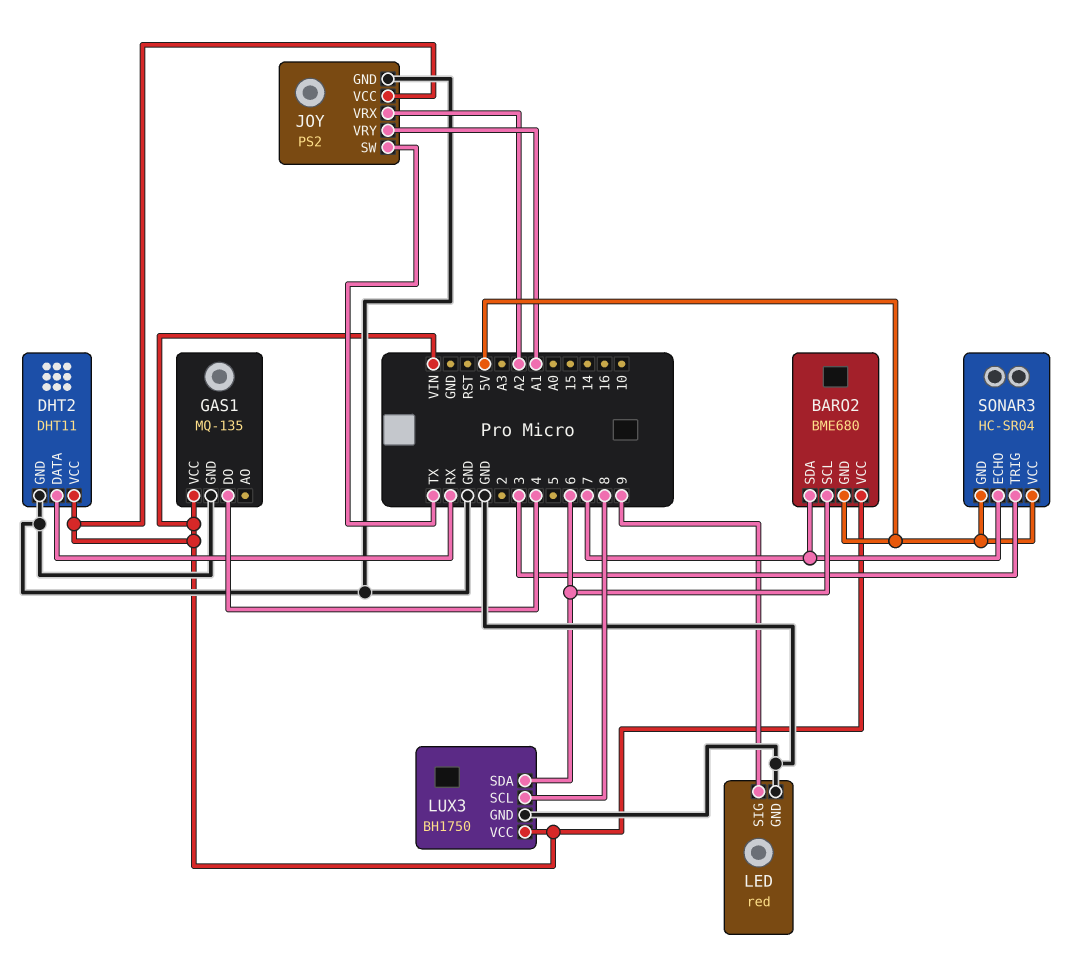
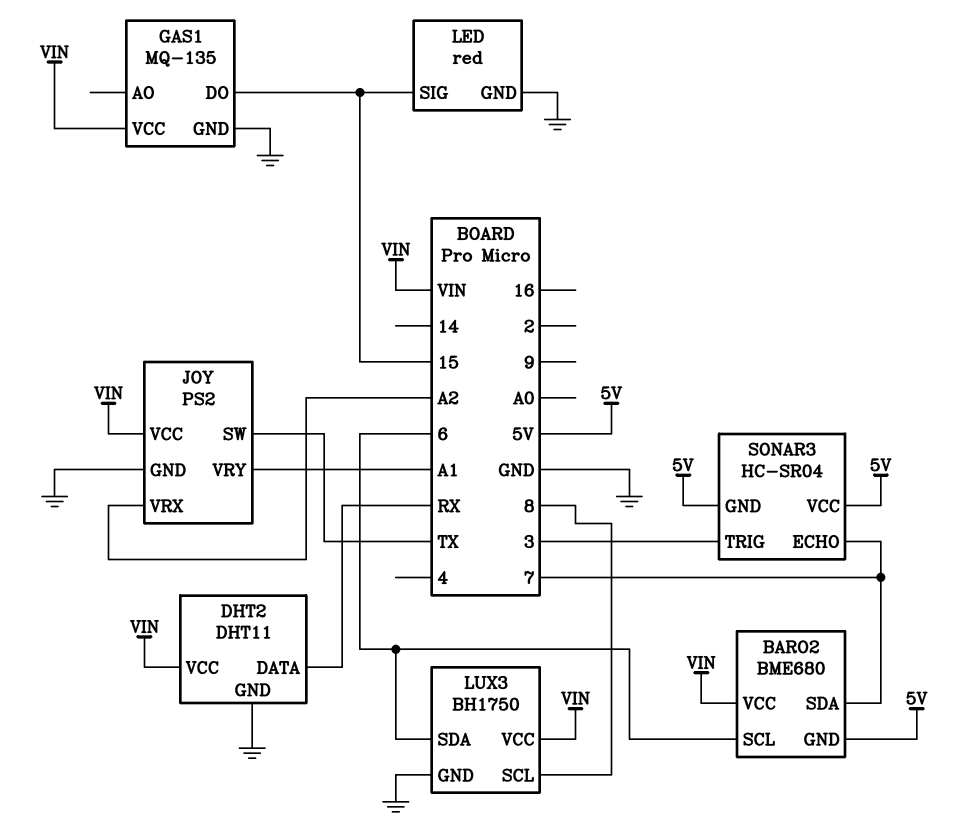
GAS1 pin DO: 4 -> 15
LED pin SIG: 9 -> 15

